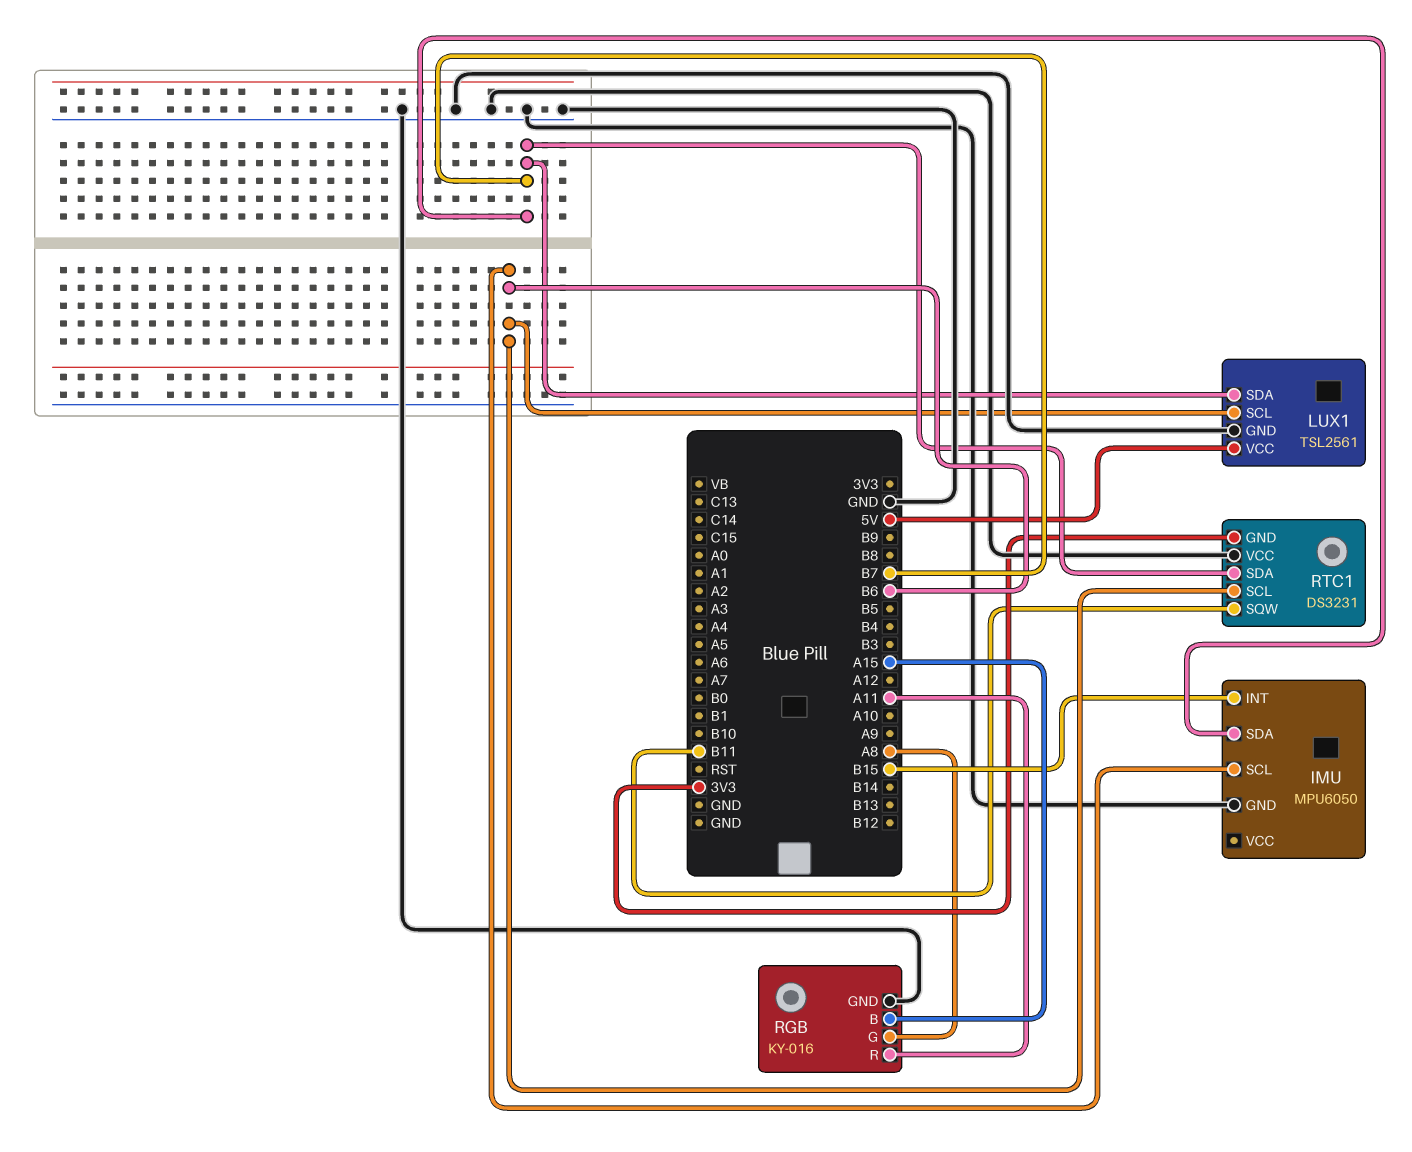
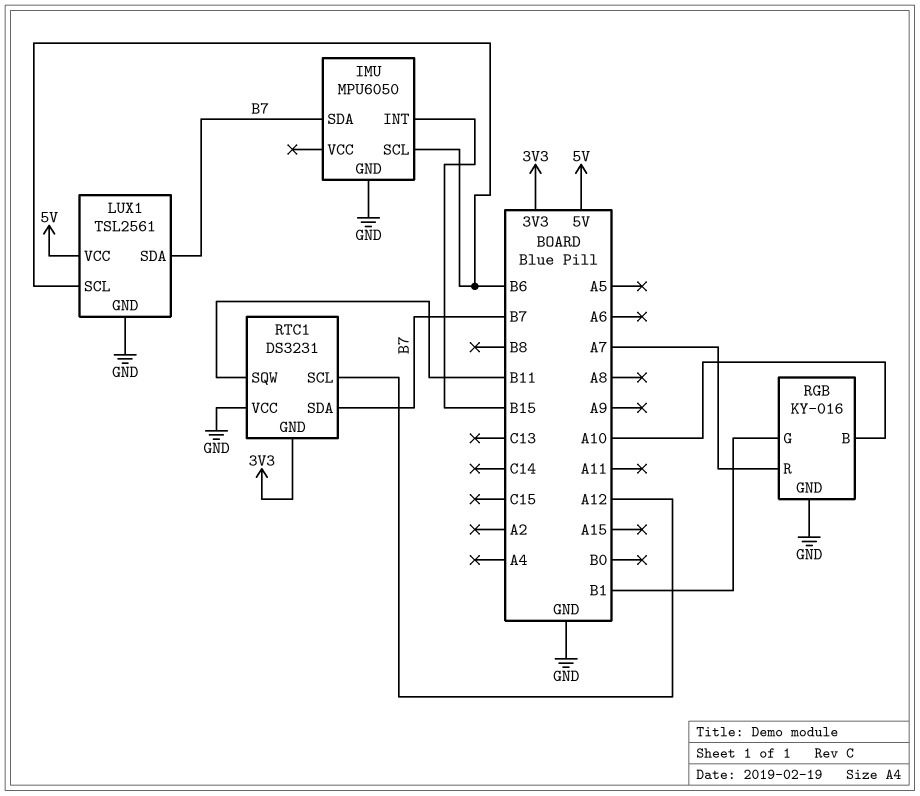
RGB pin B: A15 -> A10
RGB pin G: A8 -> B1
RGB pin R: A11 -> A7
RTC1 pin SCL: B6 -> A12

